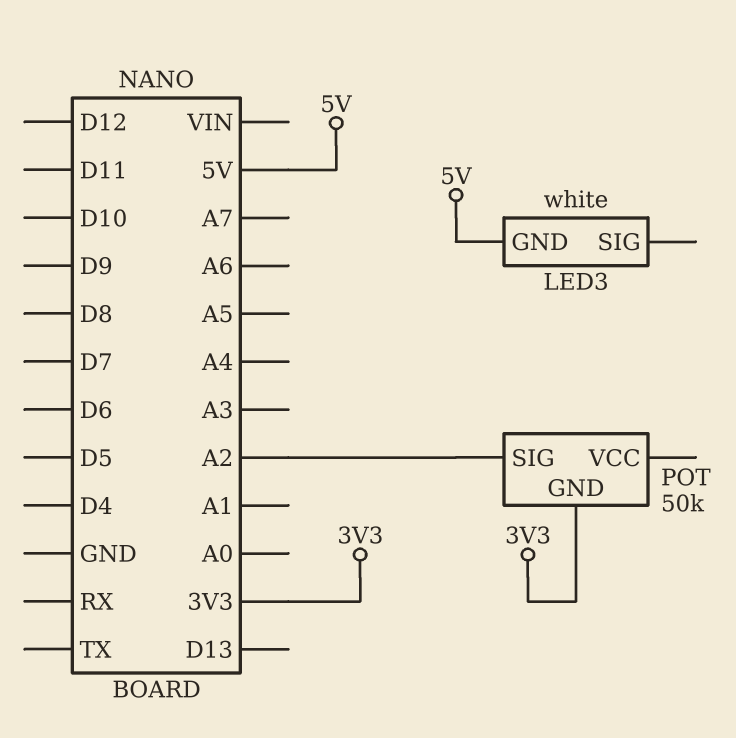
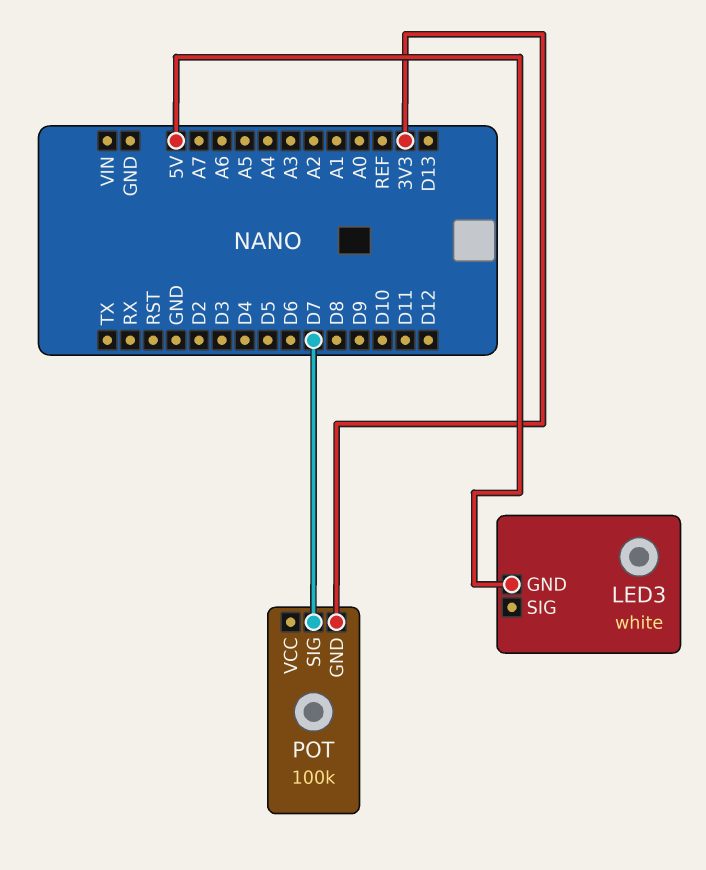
POT: 50k -> 100k
POT pin SIG: A2 -> D7

